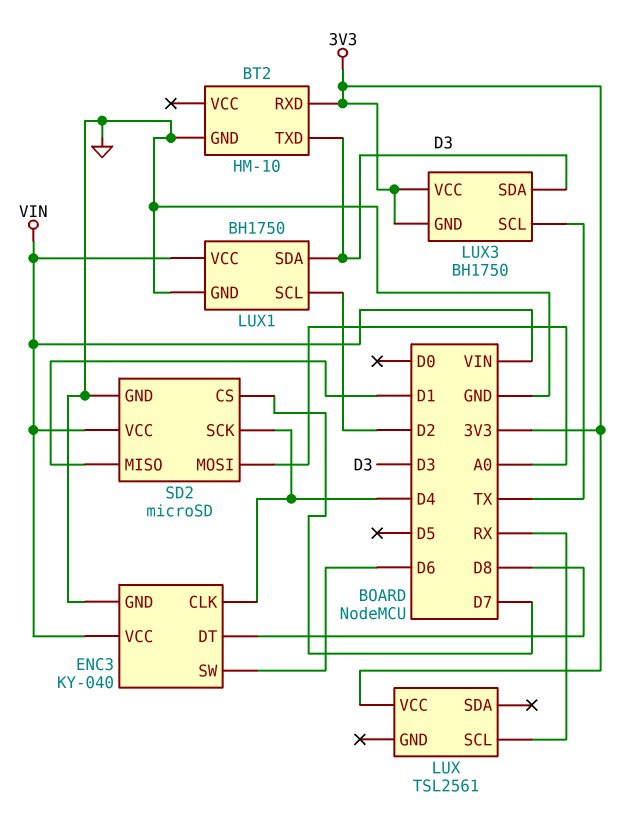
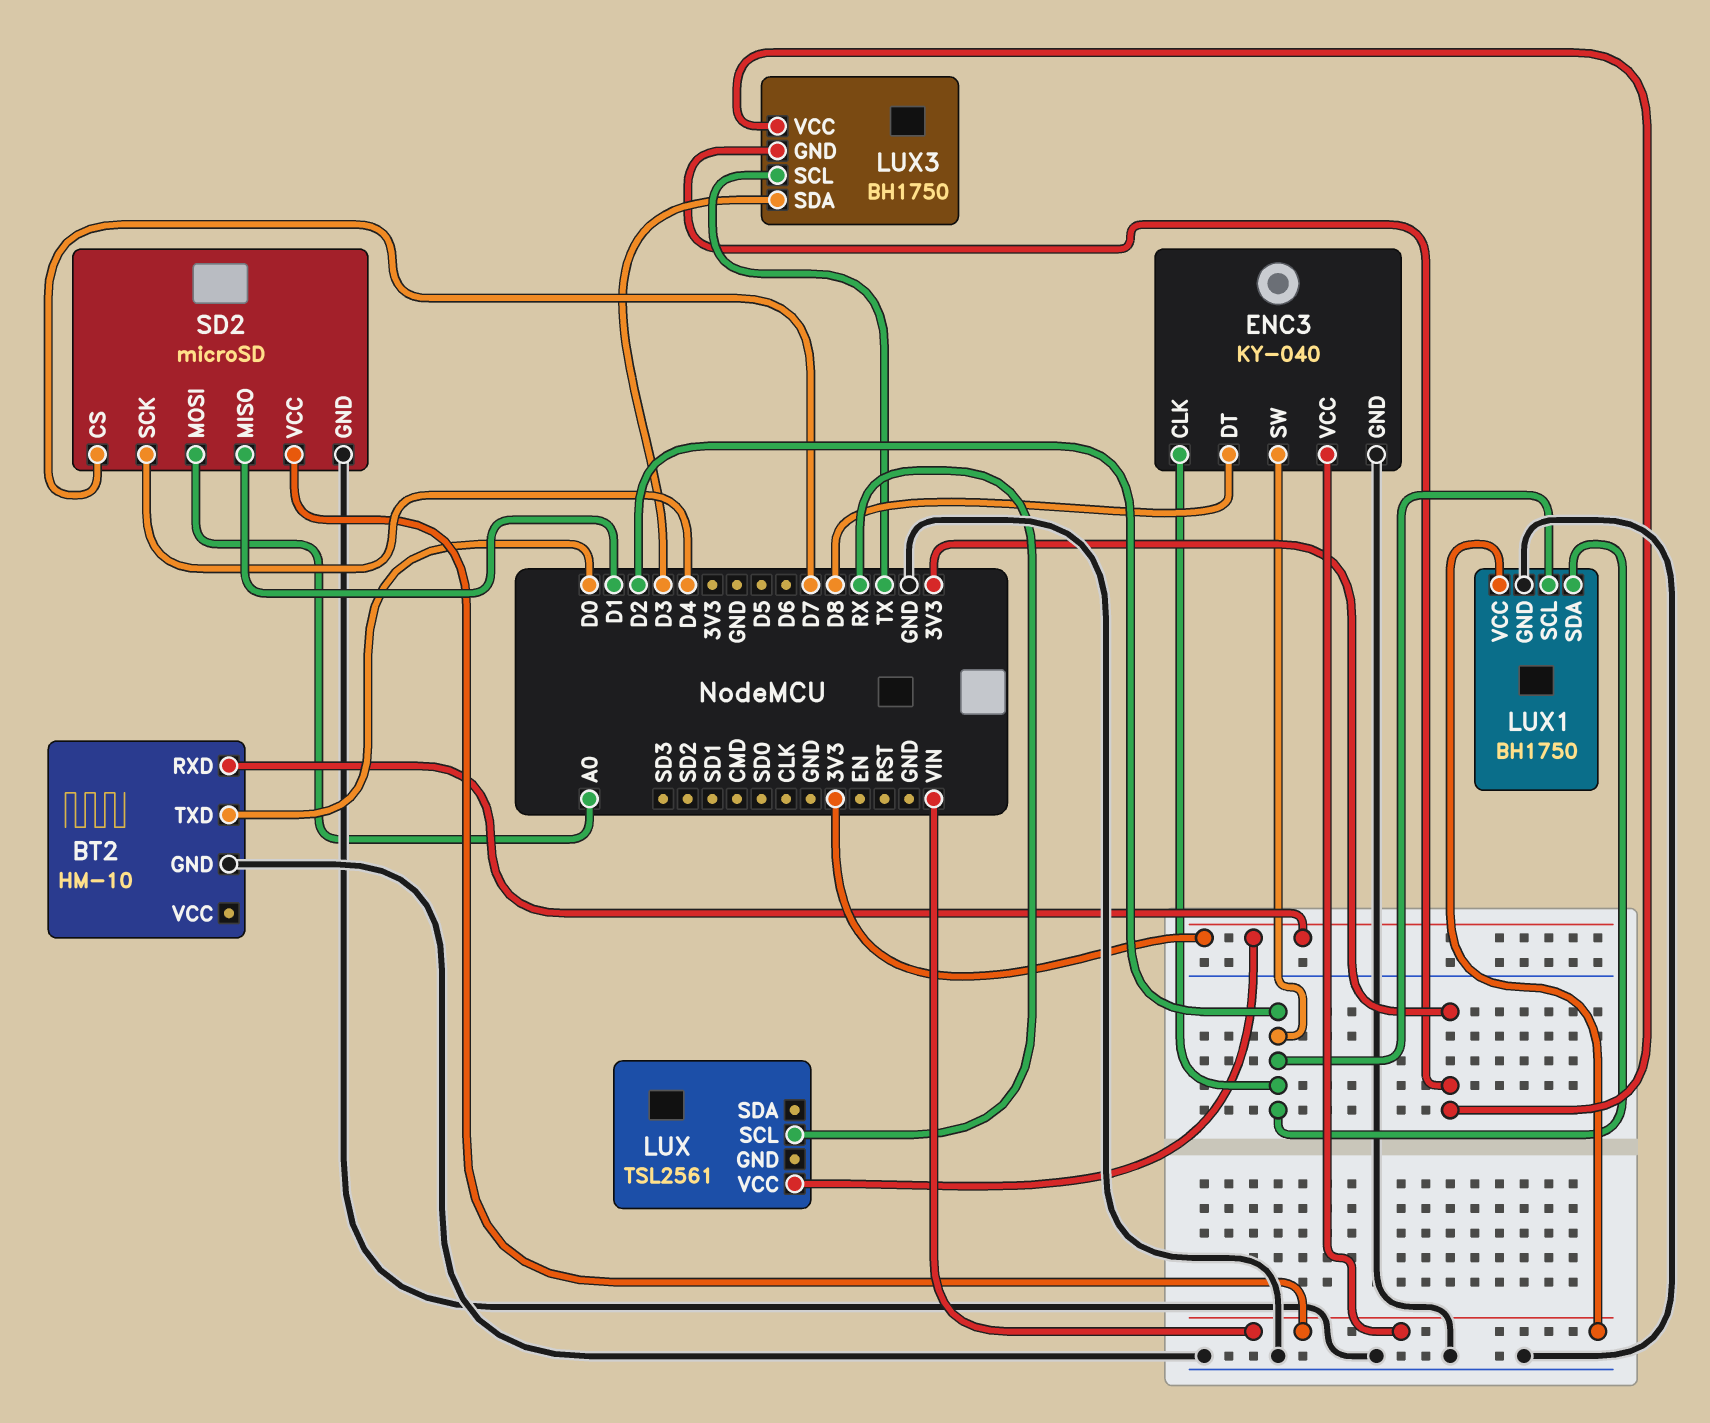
BT2 pin TXD: D3 -> D0
ENC3 pin CLK: D4 -> D2
ENC3 pin SW: D6 -> D2
LUX1 pin SDA: D3 -> D2

